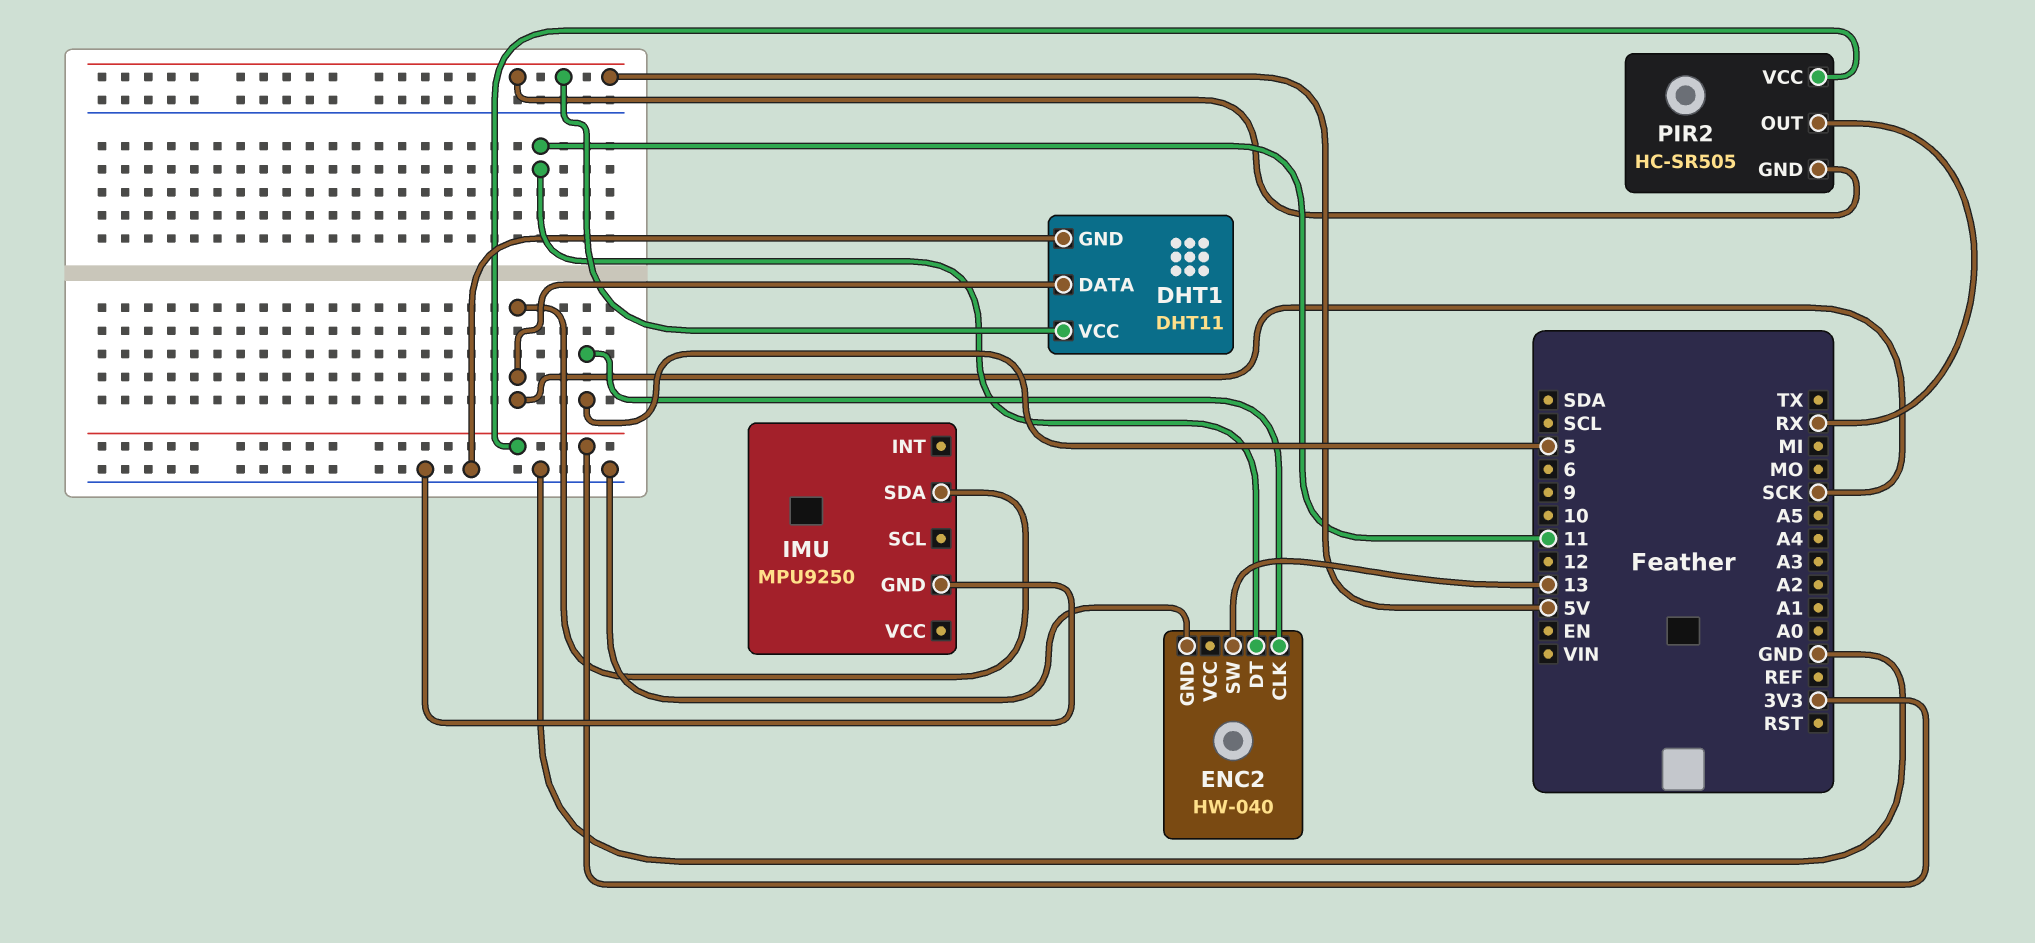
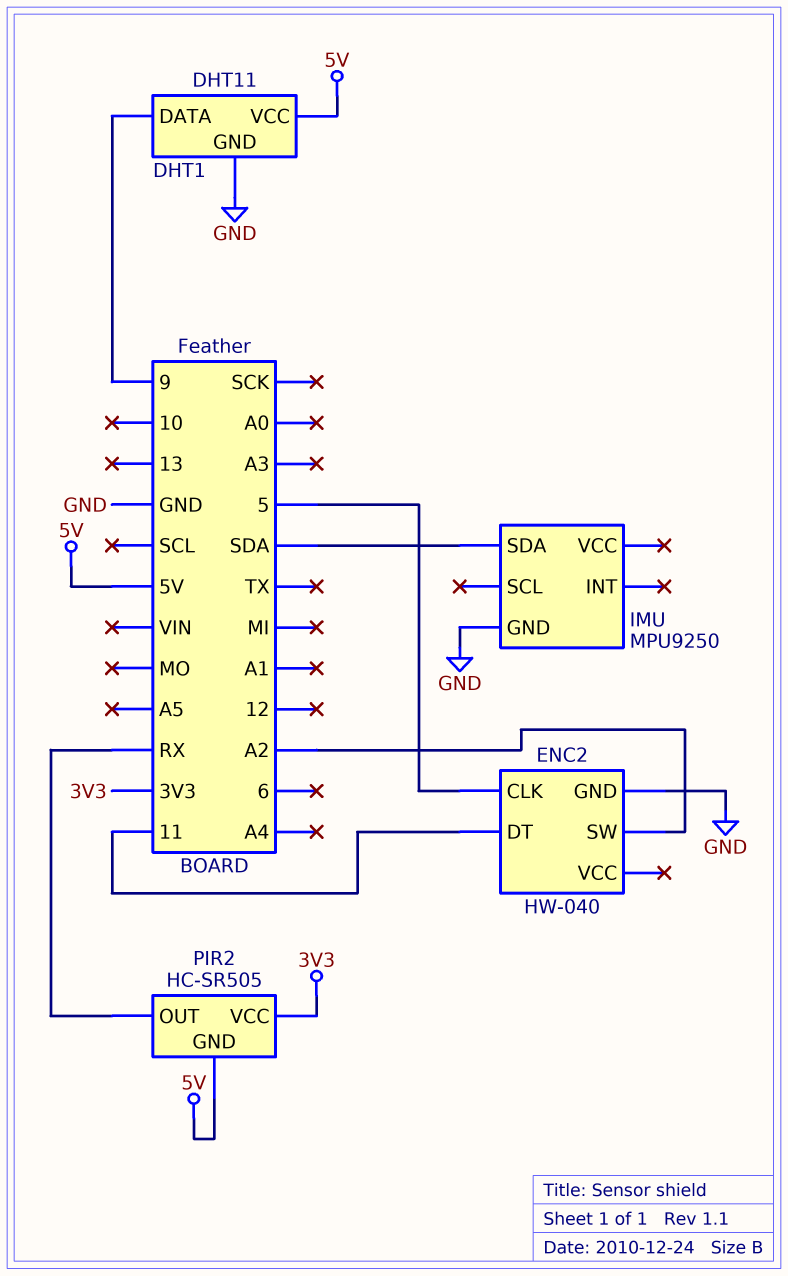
DHT1 pin DATA: SCK -> 9
ENC2 pin SW: 13 -> A2
IMU pin SDA: SCK -> SDA

